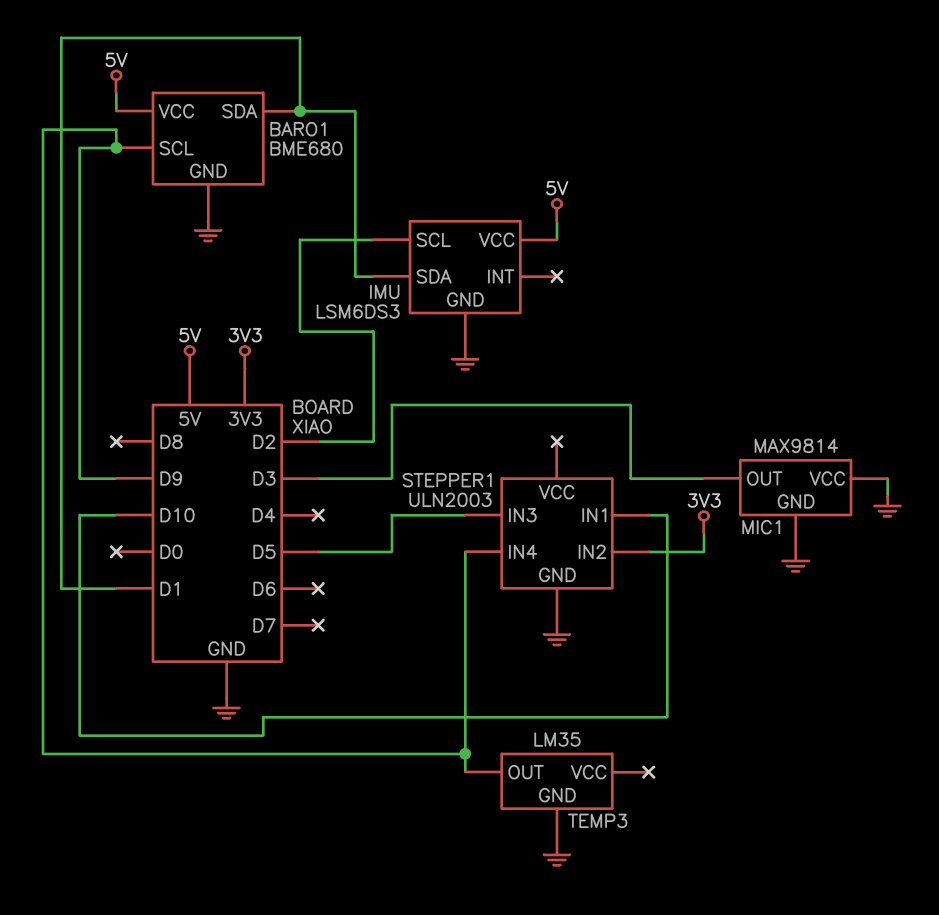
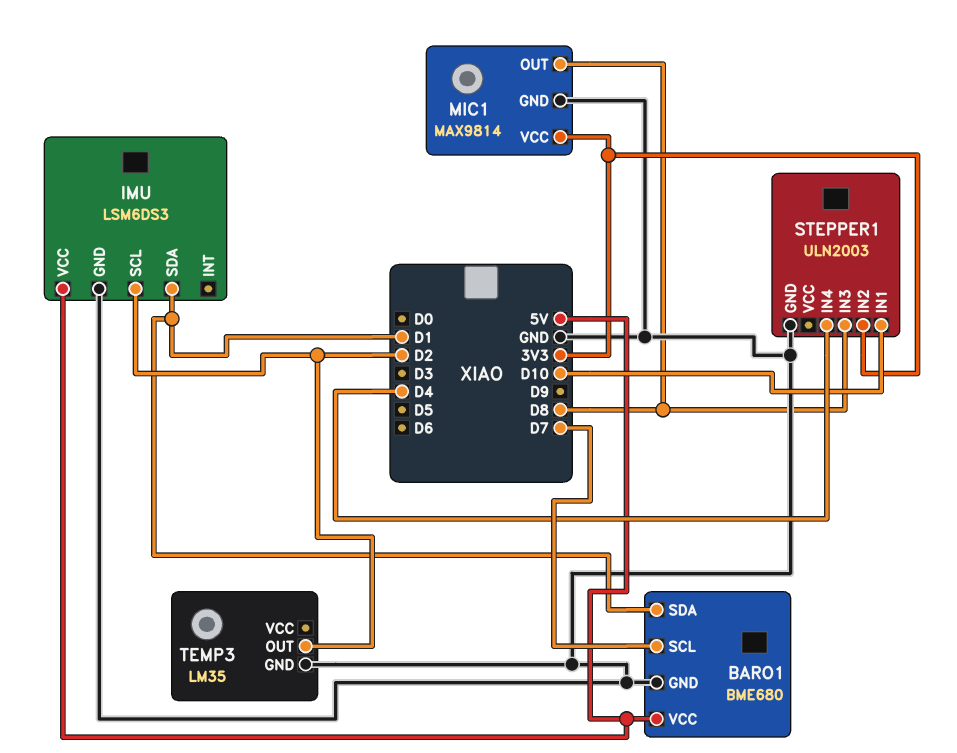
BARO1 pin SCL: D9 -> D7
MIC1 pin OUT: D3 -> D8
MIC1 pin VCC: GND -> 3V3
STEPPER1 pin IN3: D5 -> D8
STEPPER1 pin IN4: D9 -> D4
TEMP3 pin OUT: D9 -> D2

